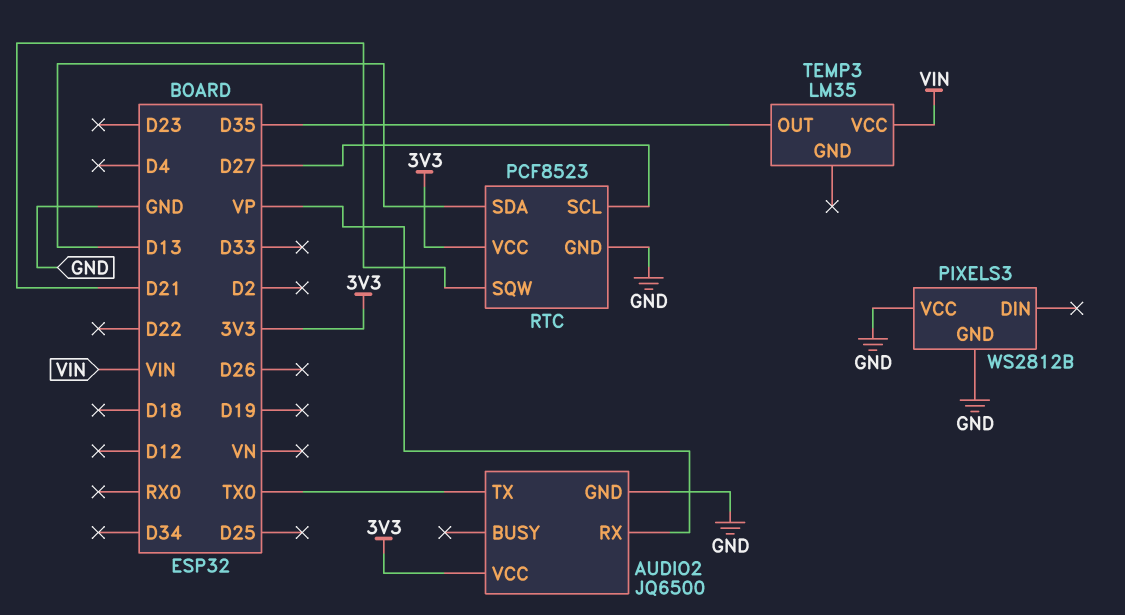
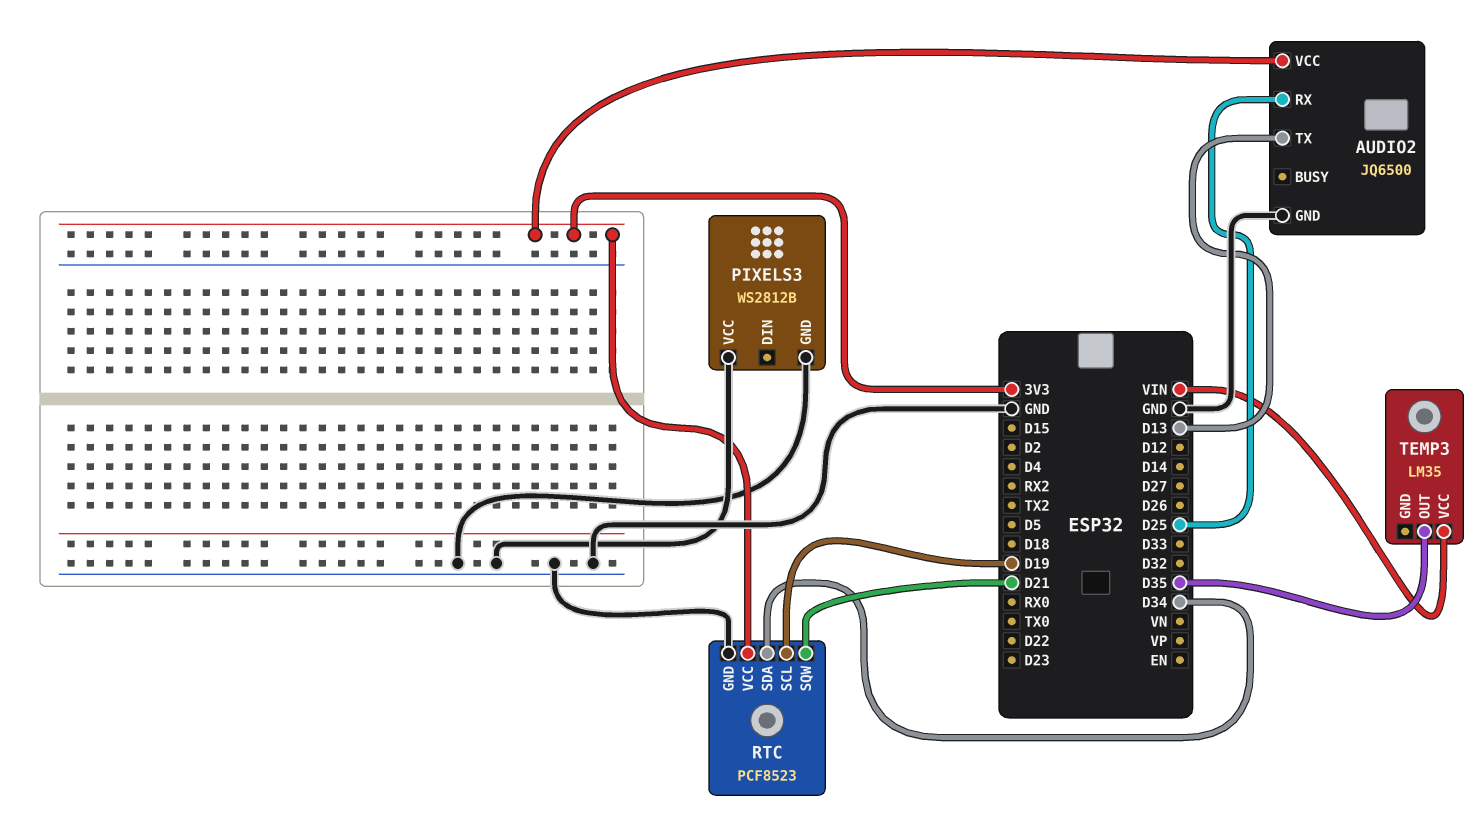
AUDIO2 pin RX: VP -> D25
AUDIO2 pin TX: TX0 -> D13
RTC pin SCL: D27 -> D19
RTC pin SDA: D13 -> D34

